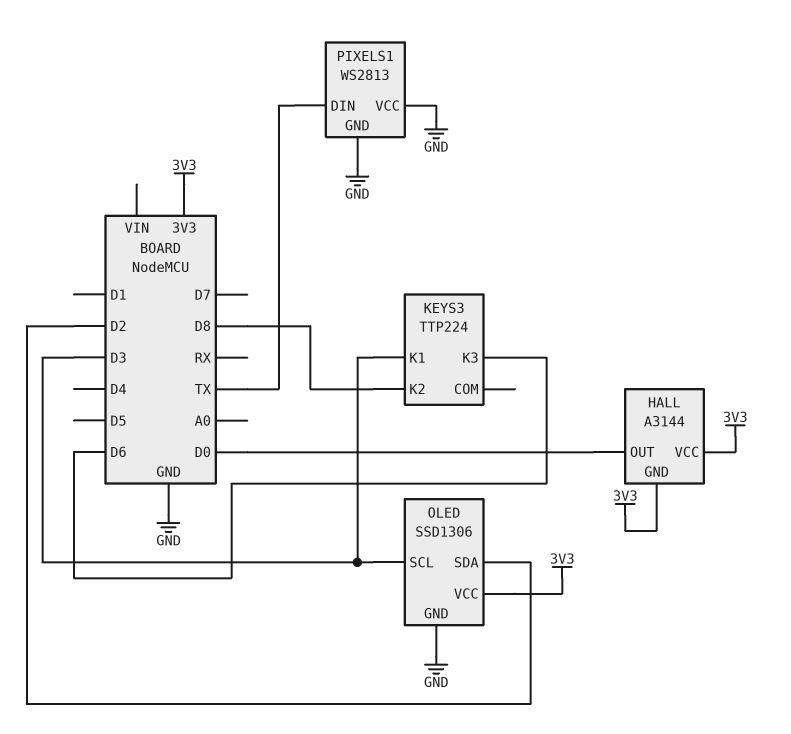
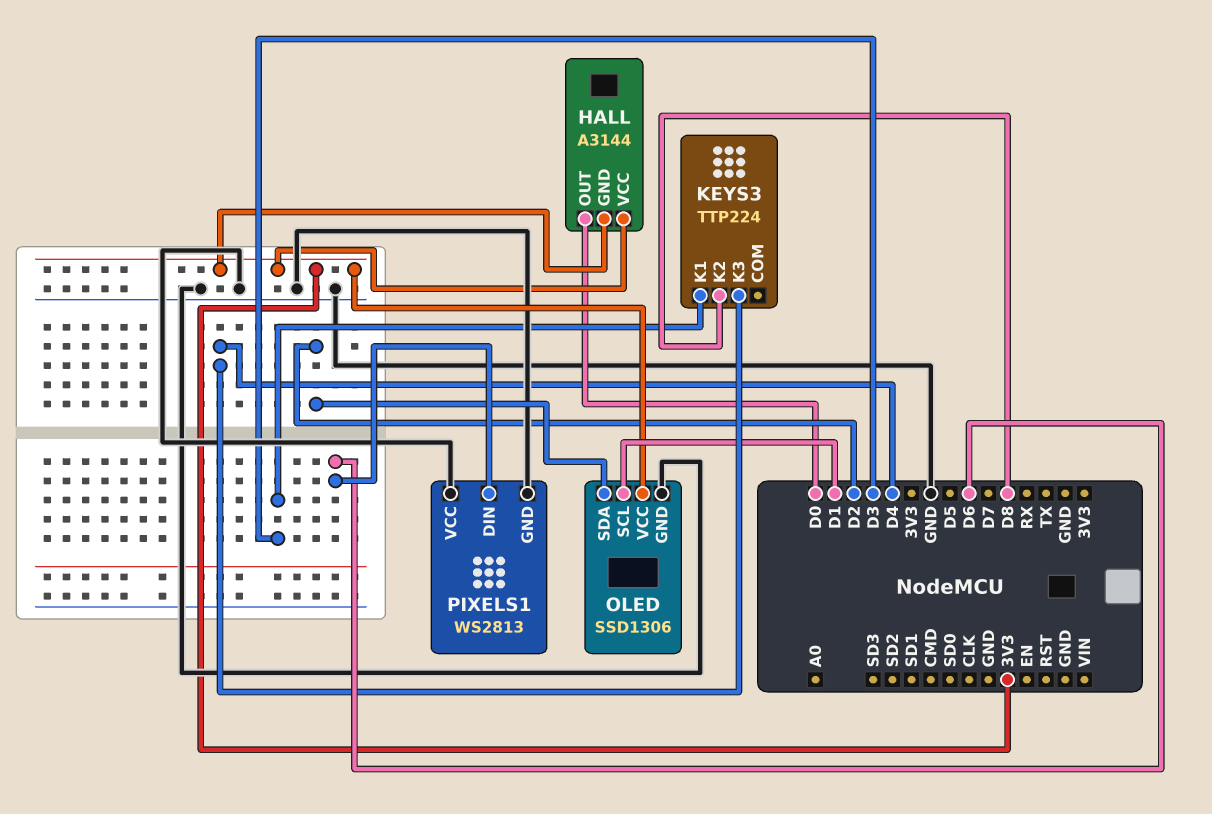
KEYS3 pin K3: D6 -> D4
OLED pin SCL: D3 -> D1
PIXELS1 pin DIN: TX -> D6

